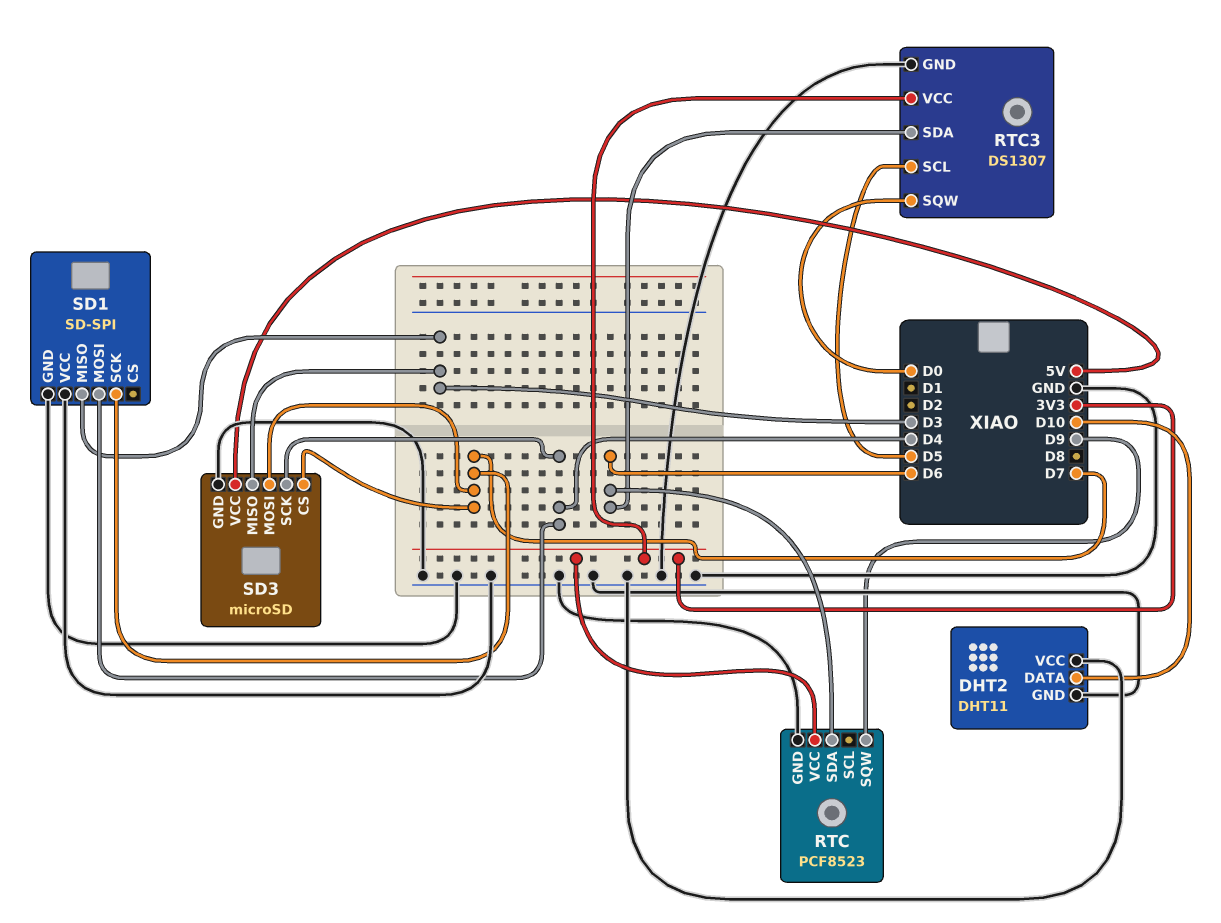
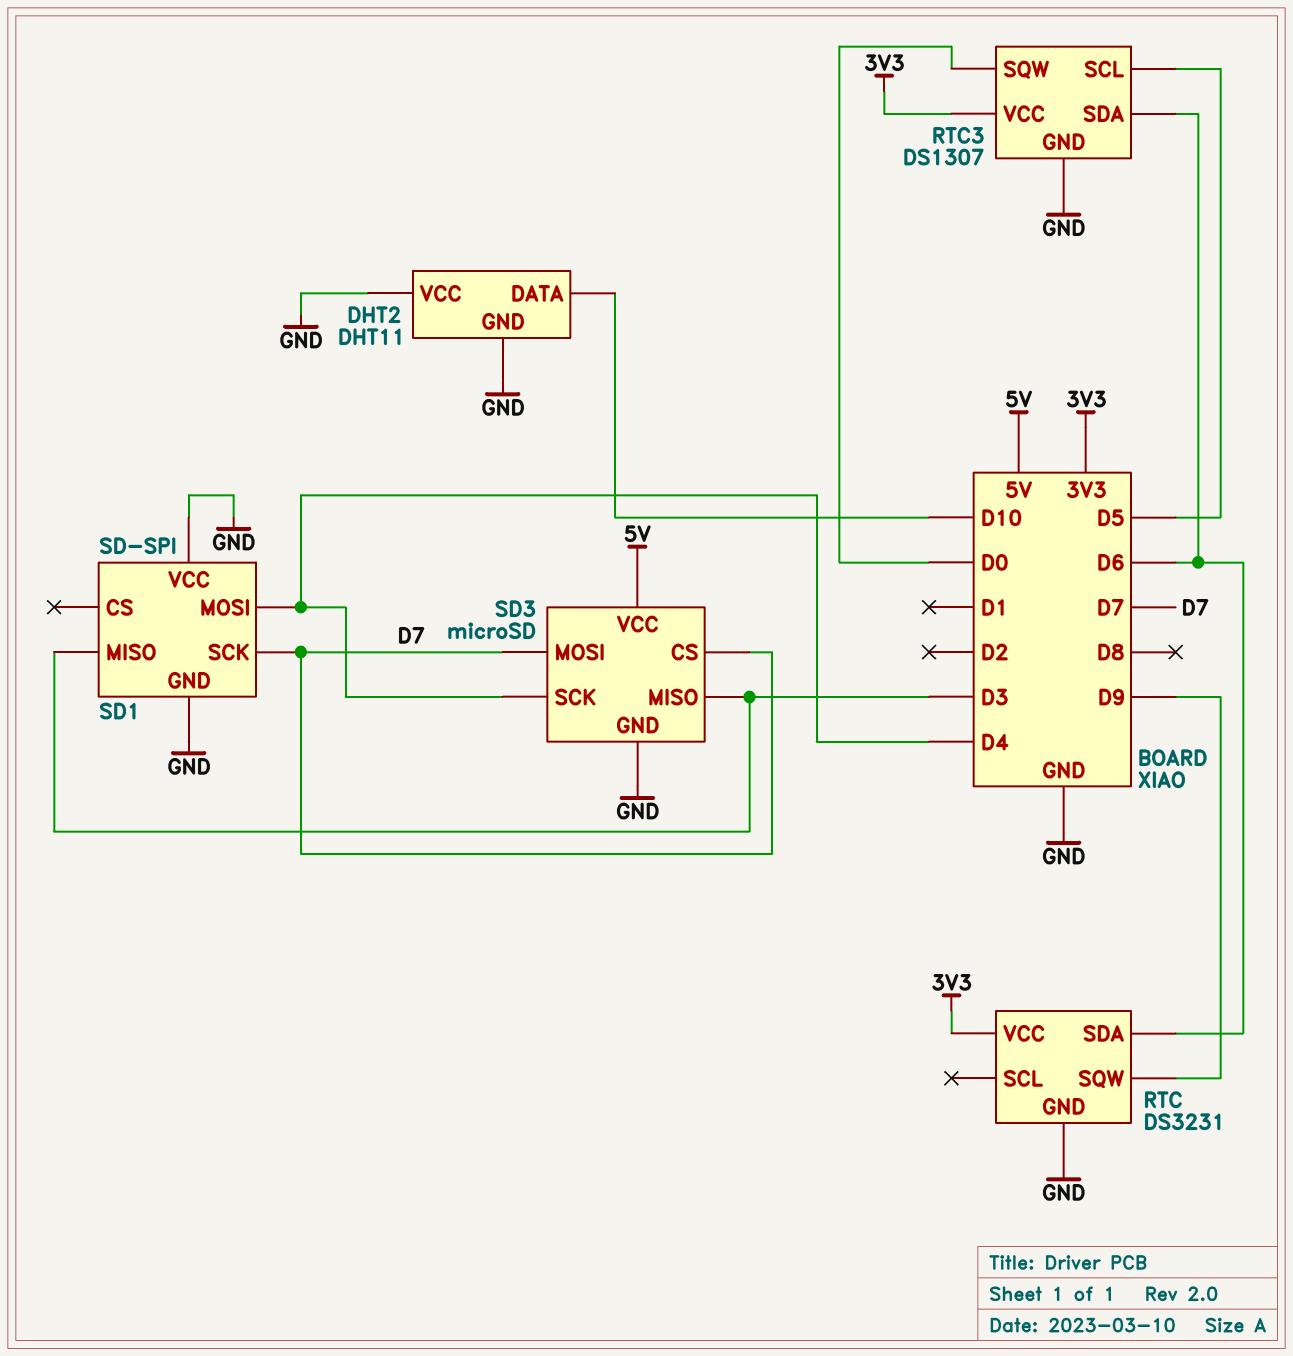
RTC: PCF8523 -> DS3231

